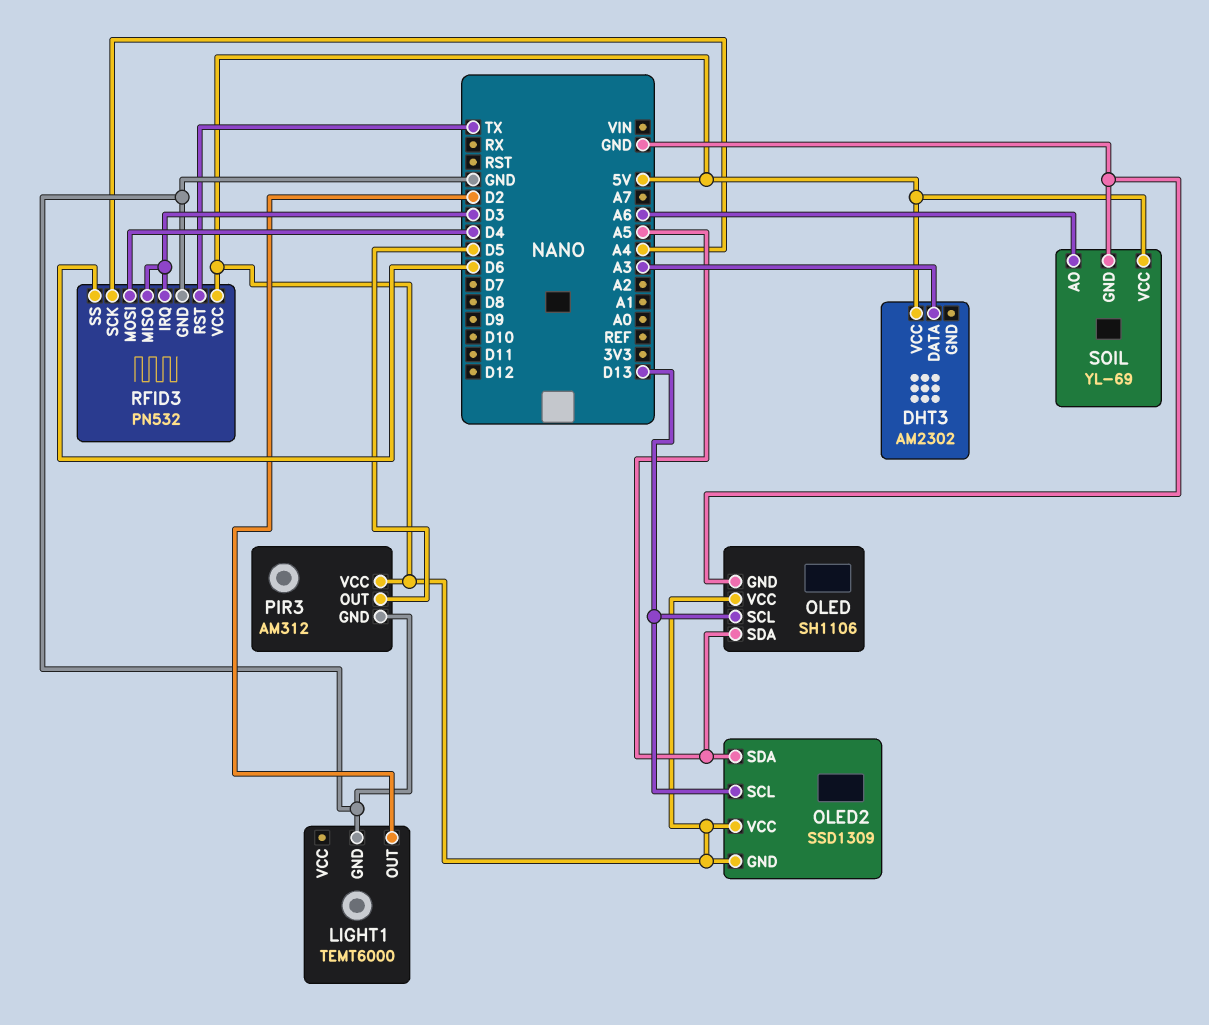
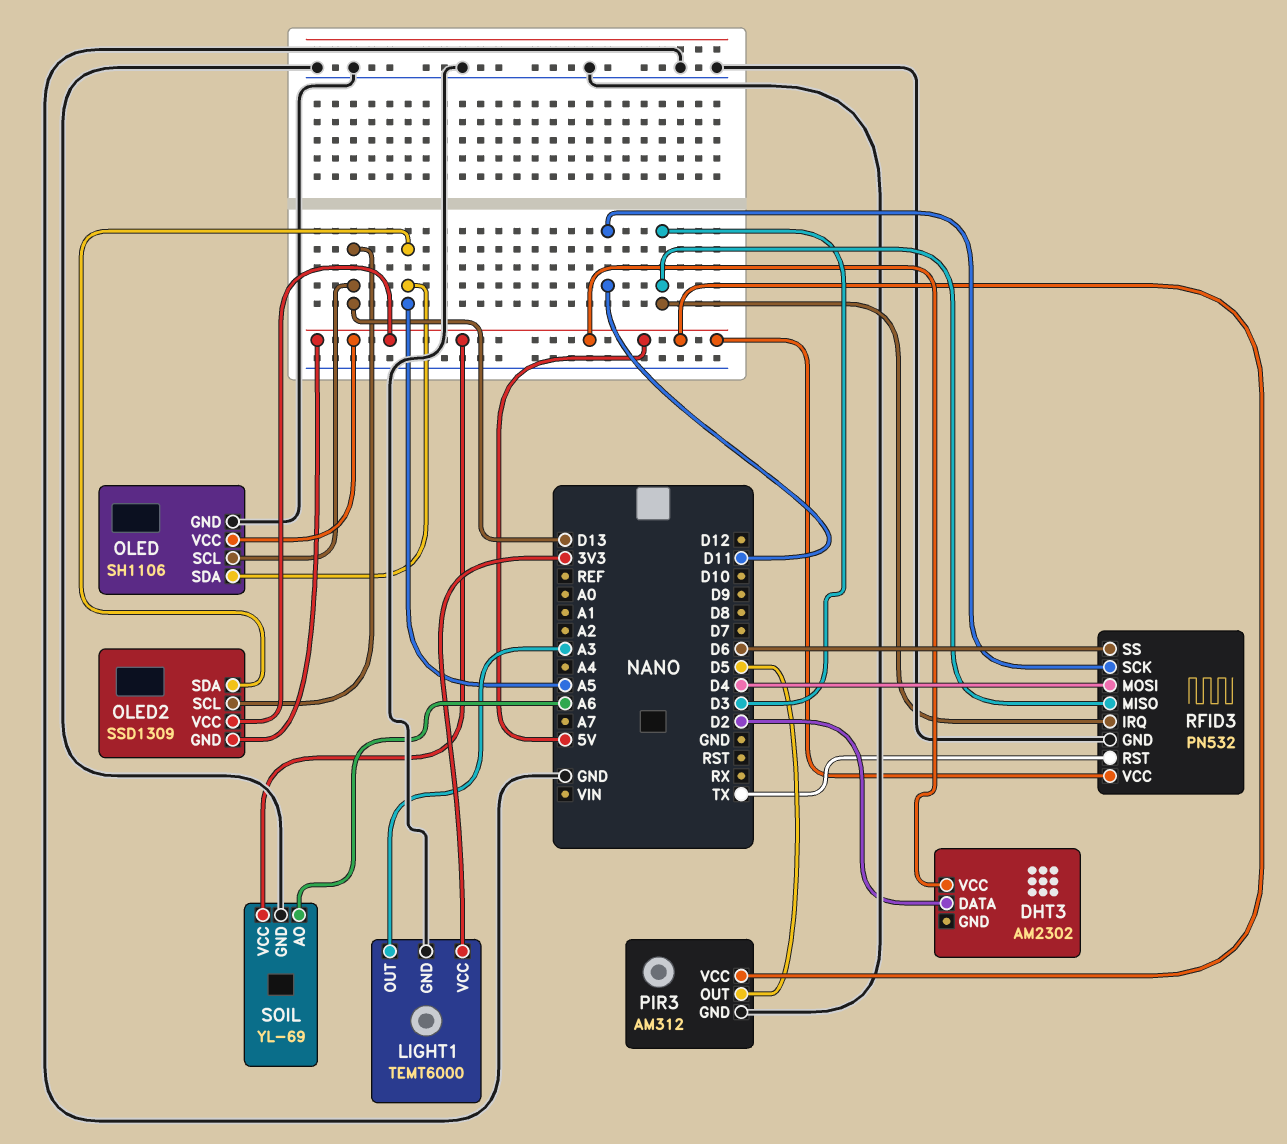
DHT3 pin DATA: A3 -> D2
LIGHT1 pin OUT: D2 -> A3
LIGHT1 pin VCC: none -> 3V3
RFID3 pin SCK: A4 -> D11

